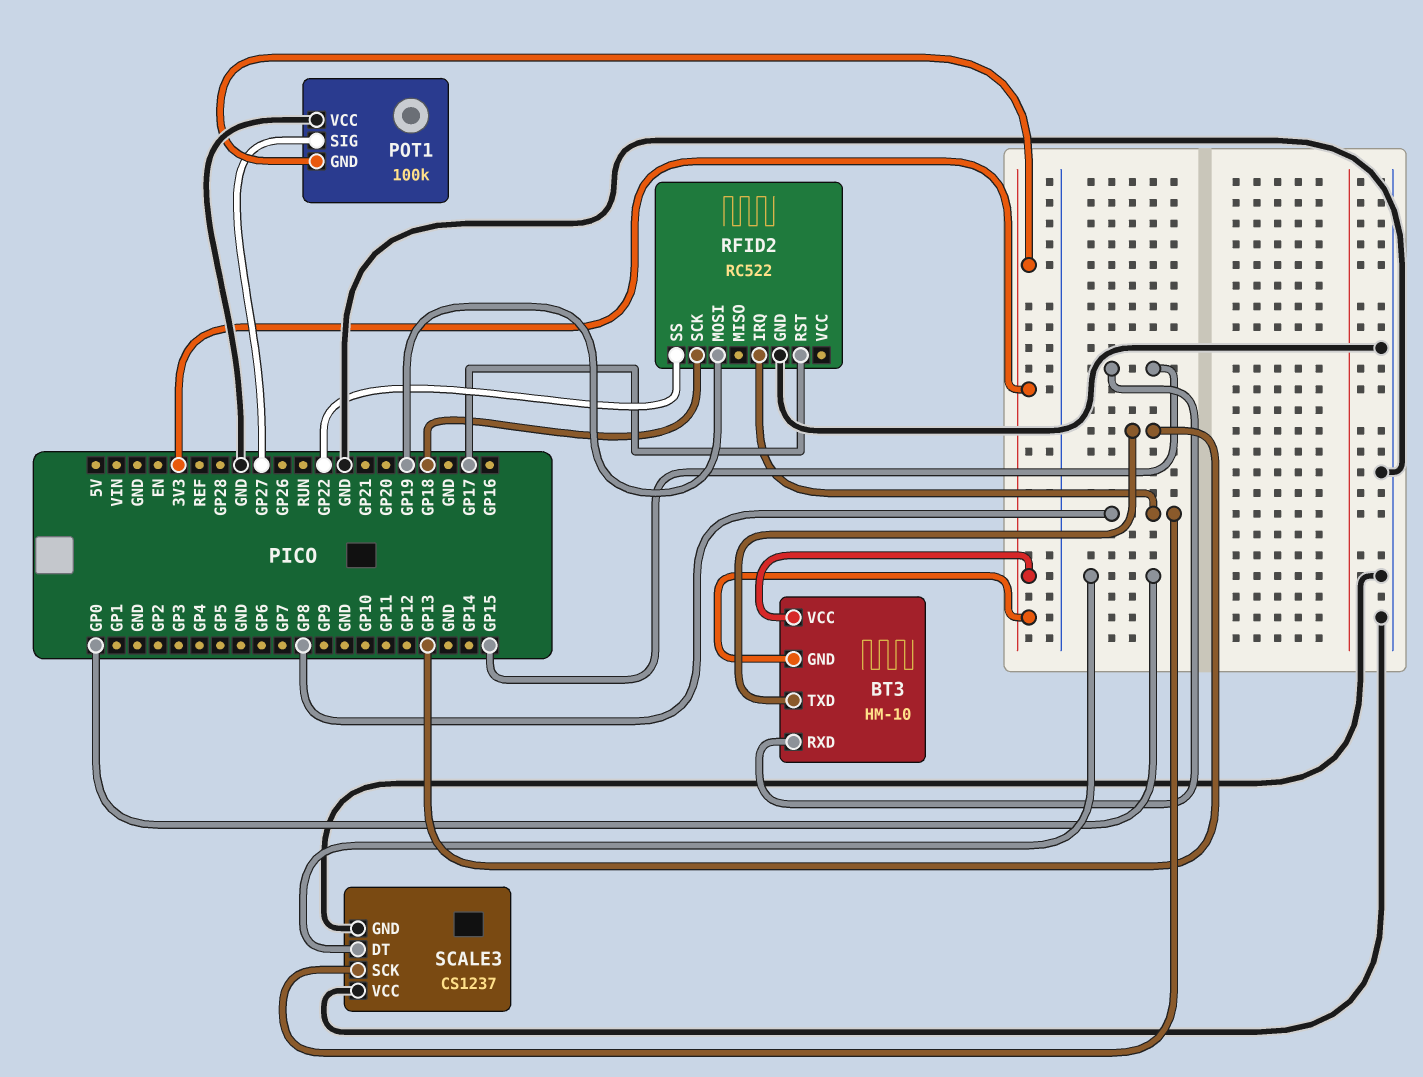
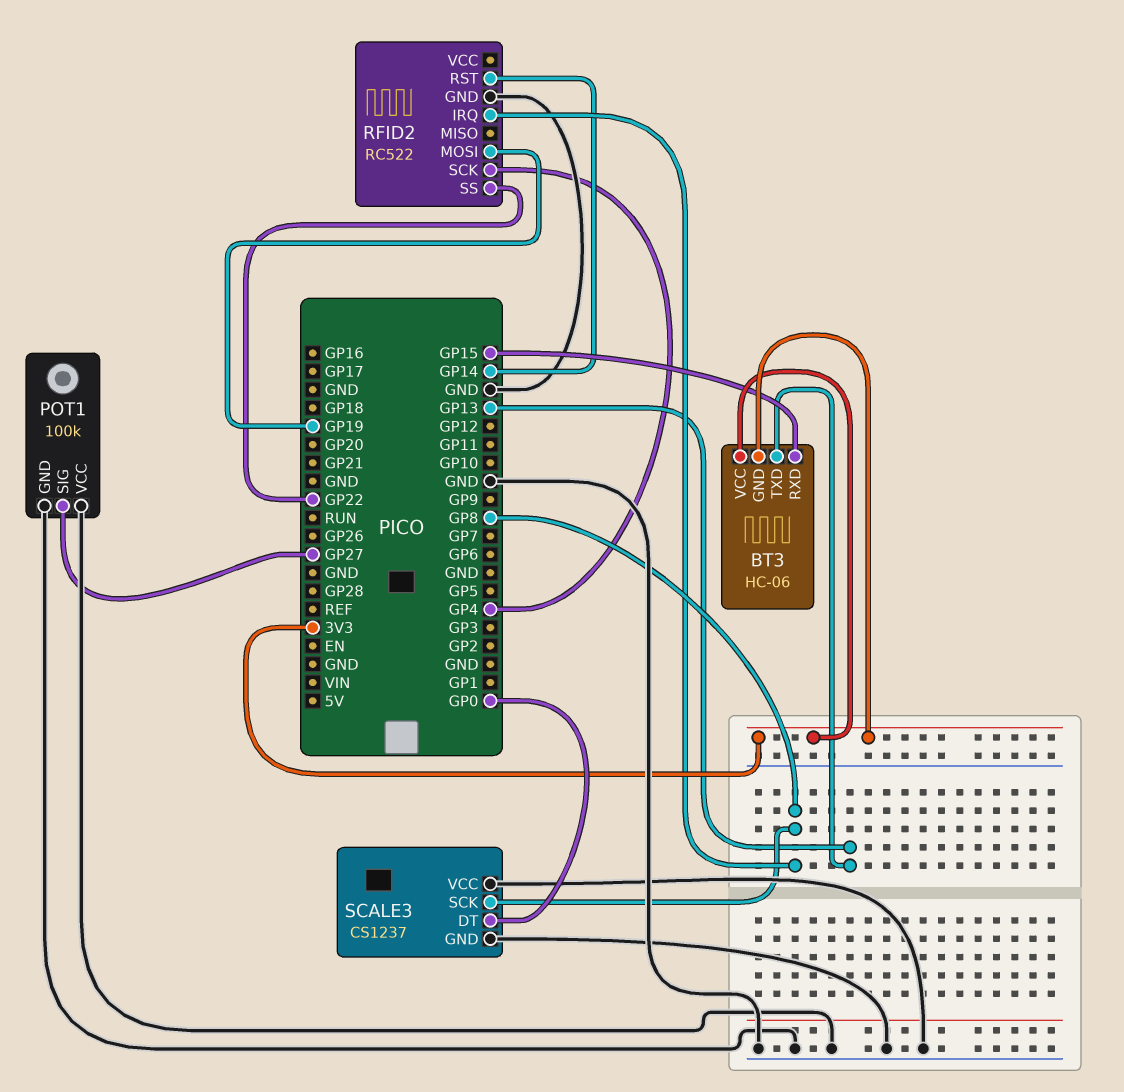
BT3: HM-10 -> HC-06
POT1 pin GND: 3V3 -> GND
RFID2 pin RST: GP17 -> GP14
RFID2 pin SCK: GP18 -> GP4

